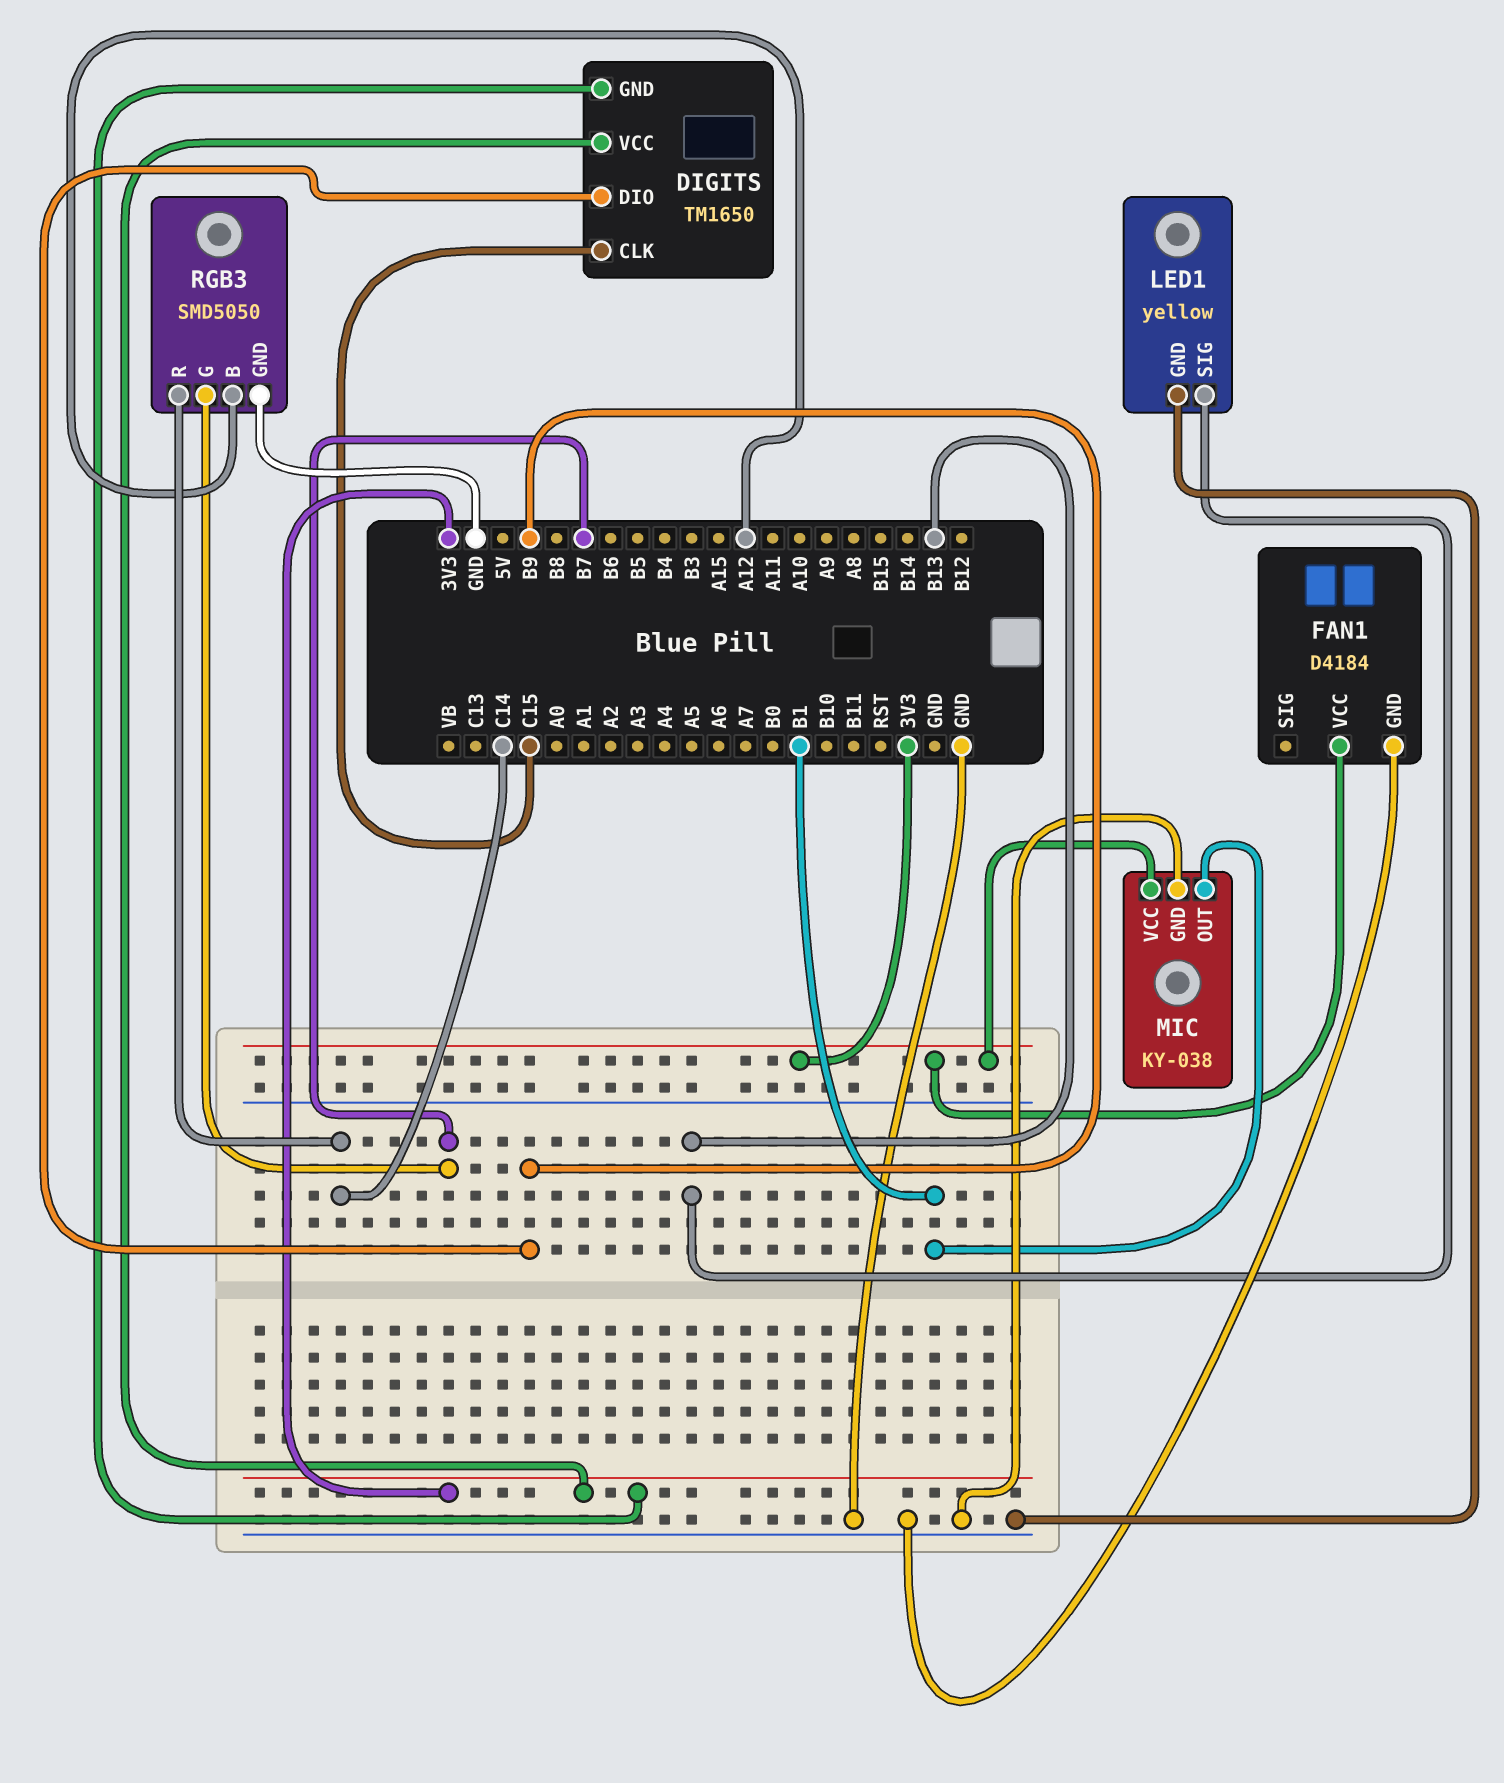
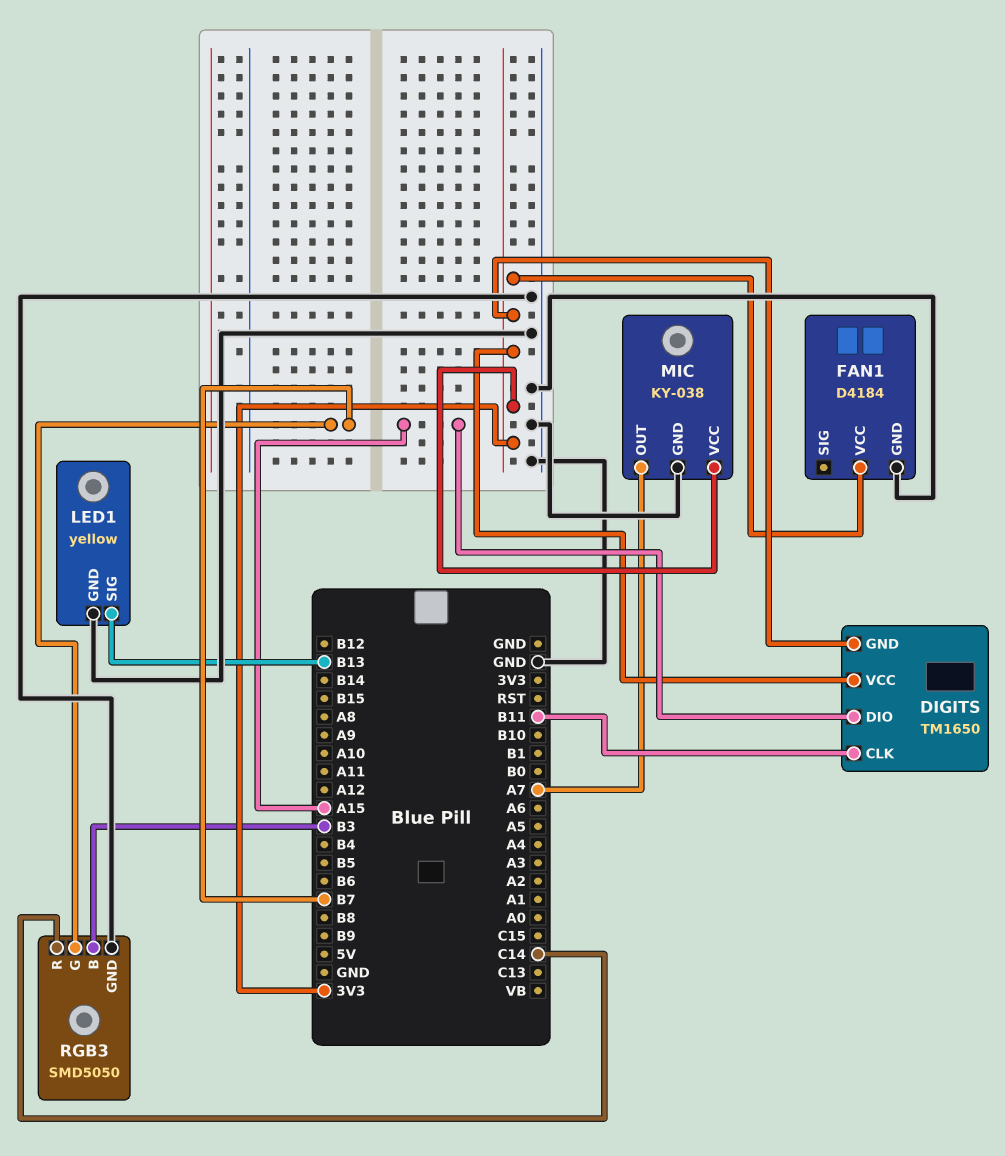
DIGITS pin CLK: C15 -> B11
DIGITS pin DIO: B9 -> A15
MIC pin OUT: B1 -> A7
RGB3 pin B: A12 -> B3

